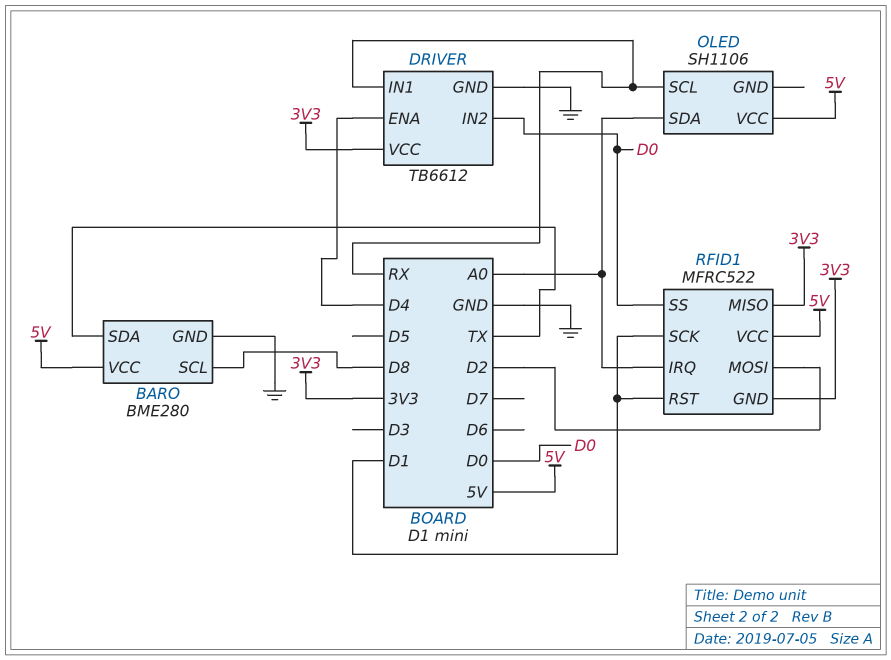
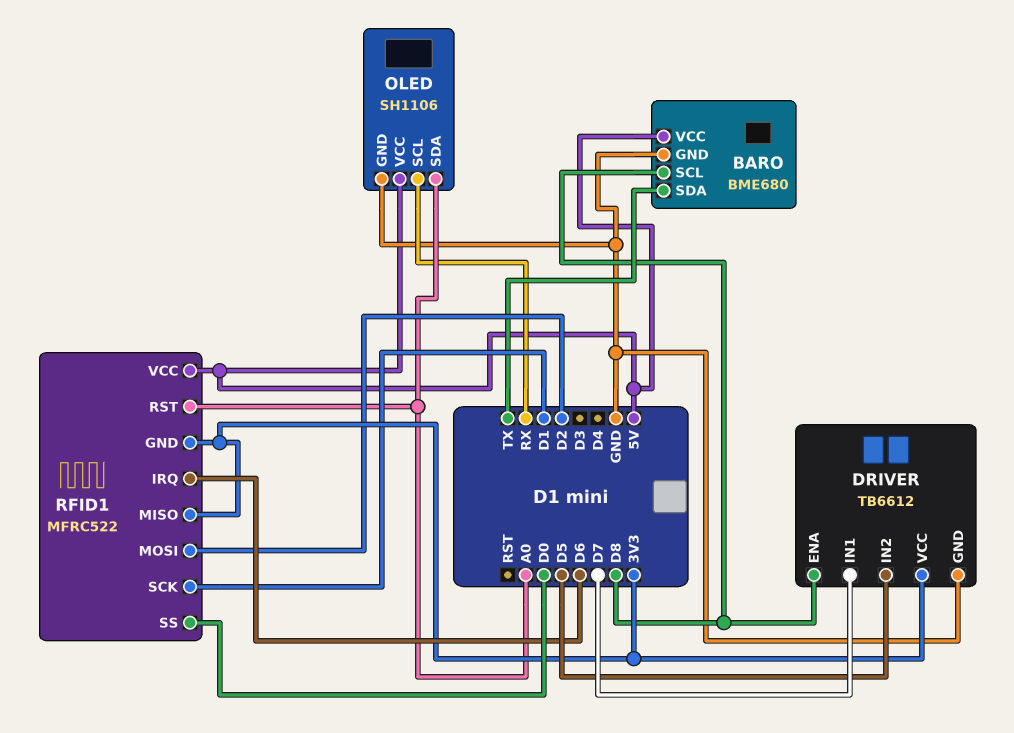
BARO: BME280 -> BME680
DRIVER pin ENA: D4 -> D8
DRIVER pin IN1: RX -> D7
DRIVER pin IN2: D0 -> D5
OLED pin GND: none -> GND
RFID1 pin IRQ: A0 -> D6
RFID1 pin RST: D1 -> A0

